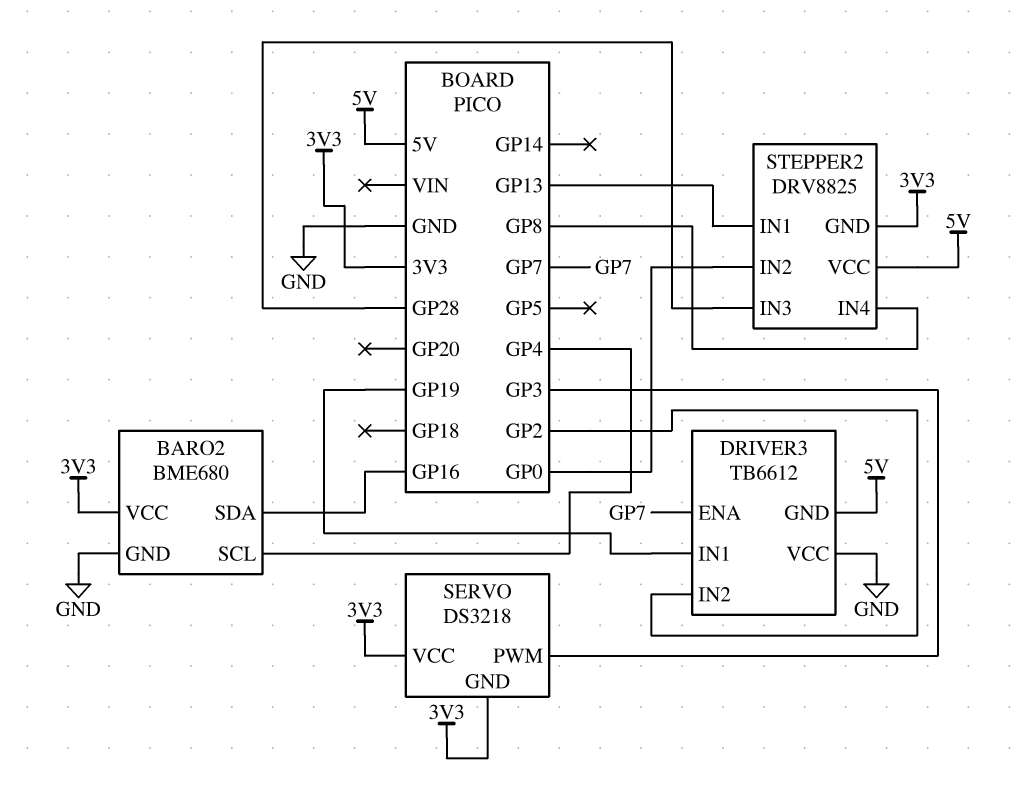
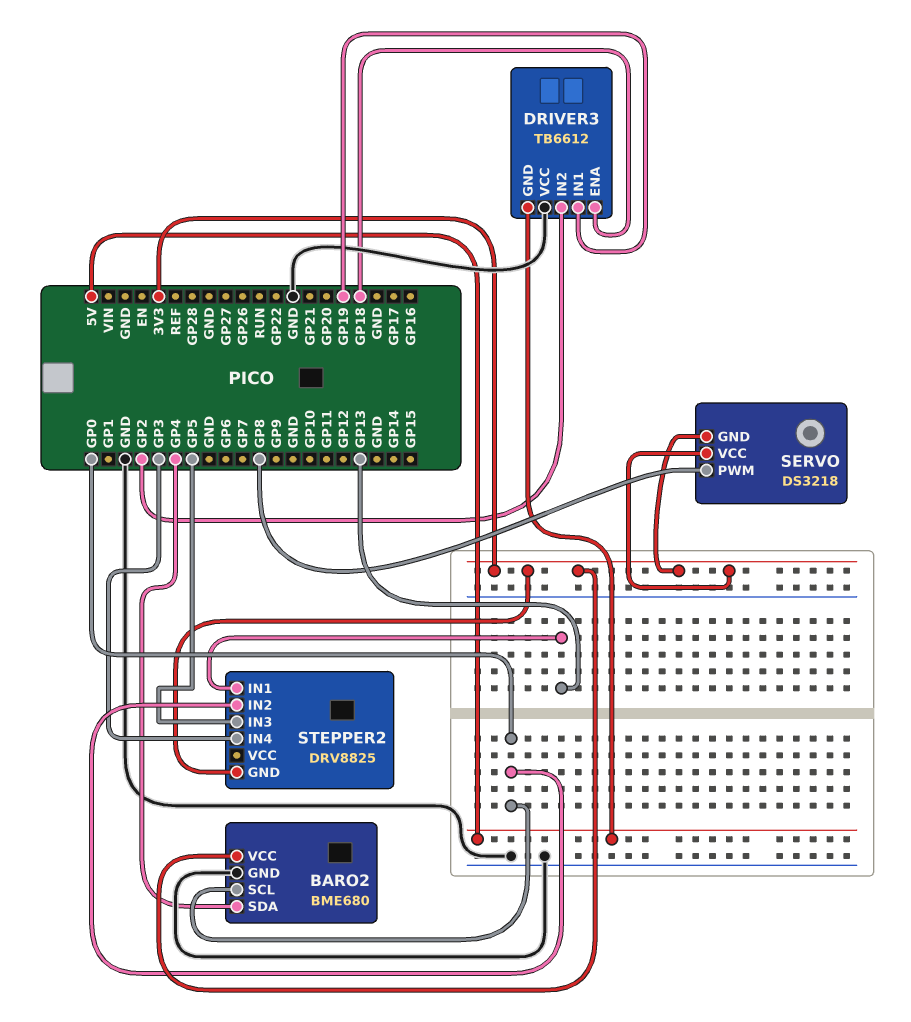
BARO2 pin SCL: GP4 -> GP0
BARO2 pin SDA: GP16 -> GP4
DRIVER3 pin ENA: GP7 -> GP18
SERVO pin PWM: GP3 -> GP8
STEPPER2 pin IN3: GP28 -> GP5
STEPPER2 pin IN4: GP8 -> GP3
STEPPER2 pin VCC: 5V -> none

